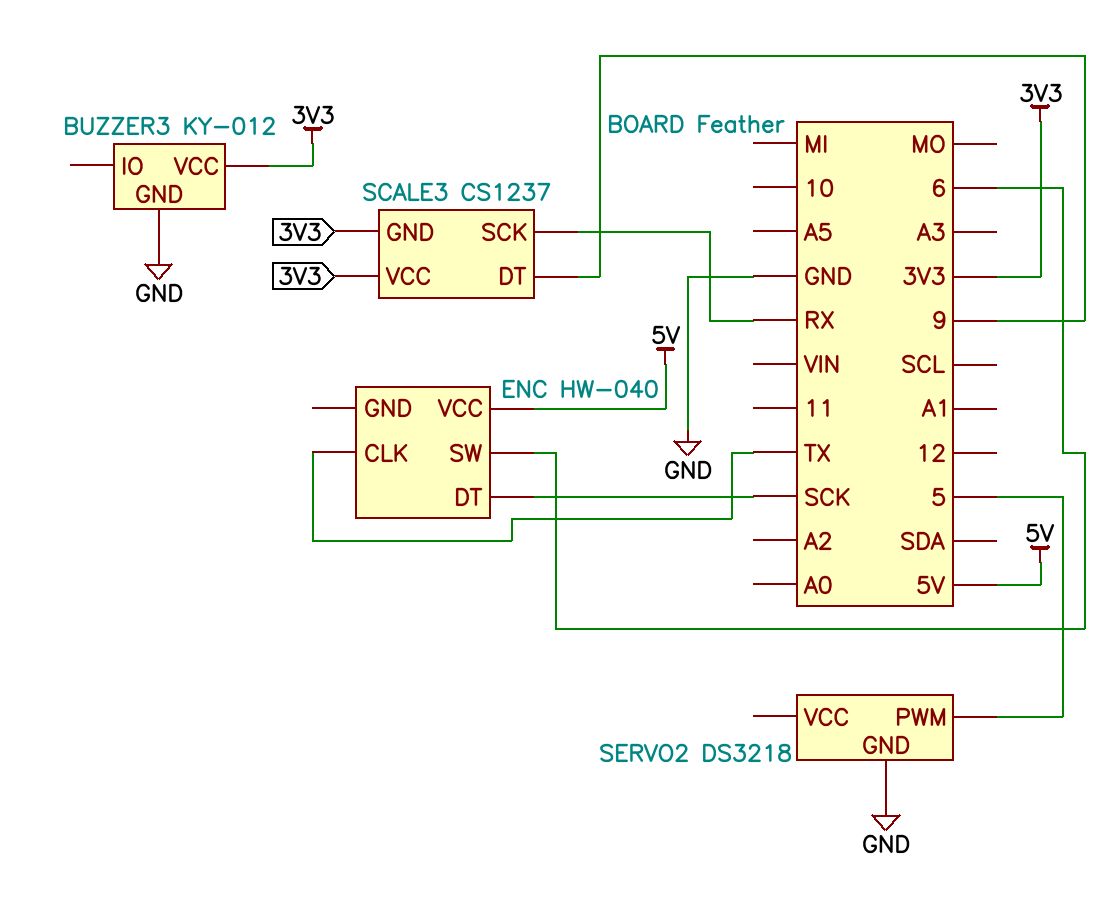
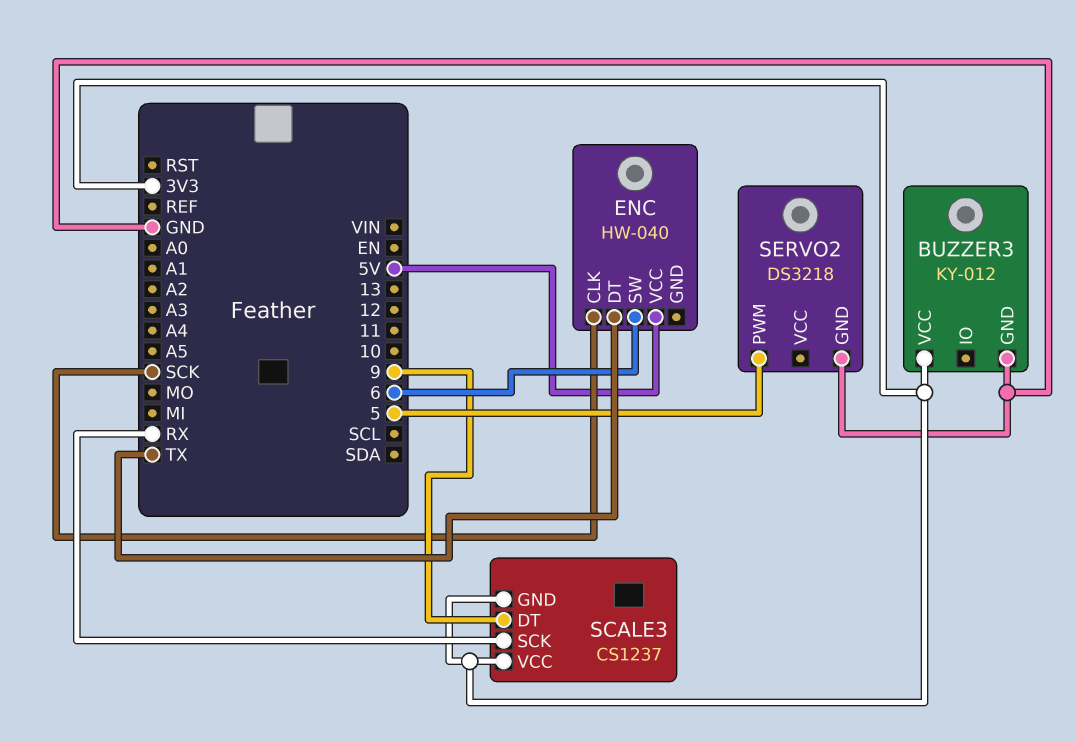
ENC pin CLK: TX -> SCK
ENC pin DT: SCK -> TX

